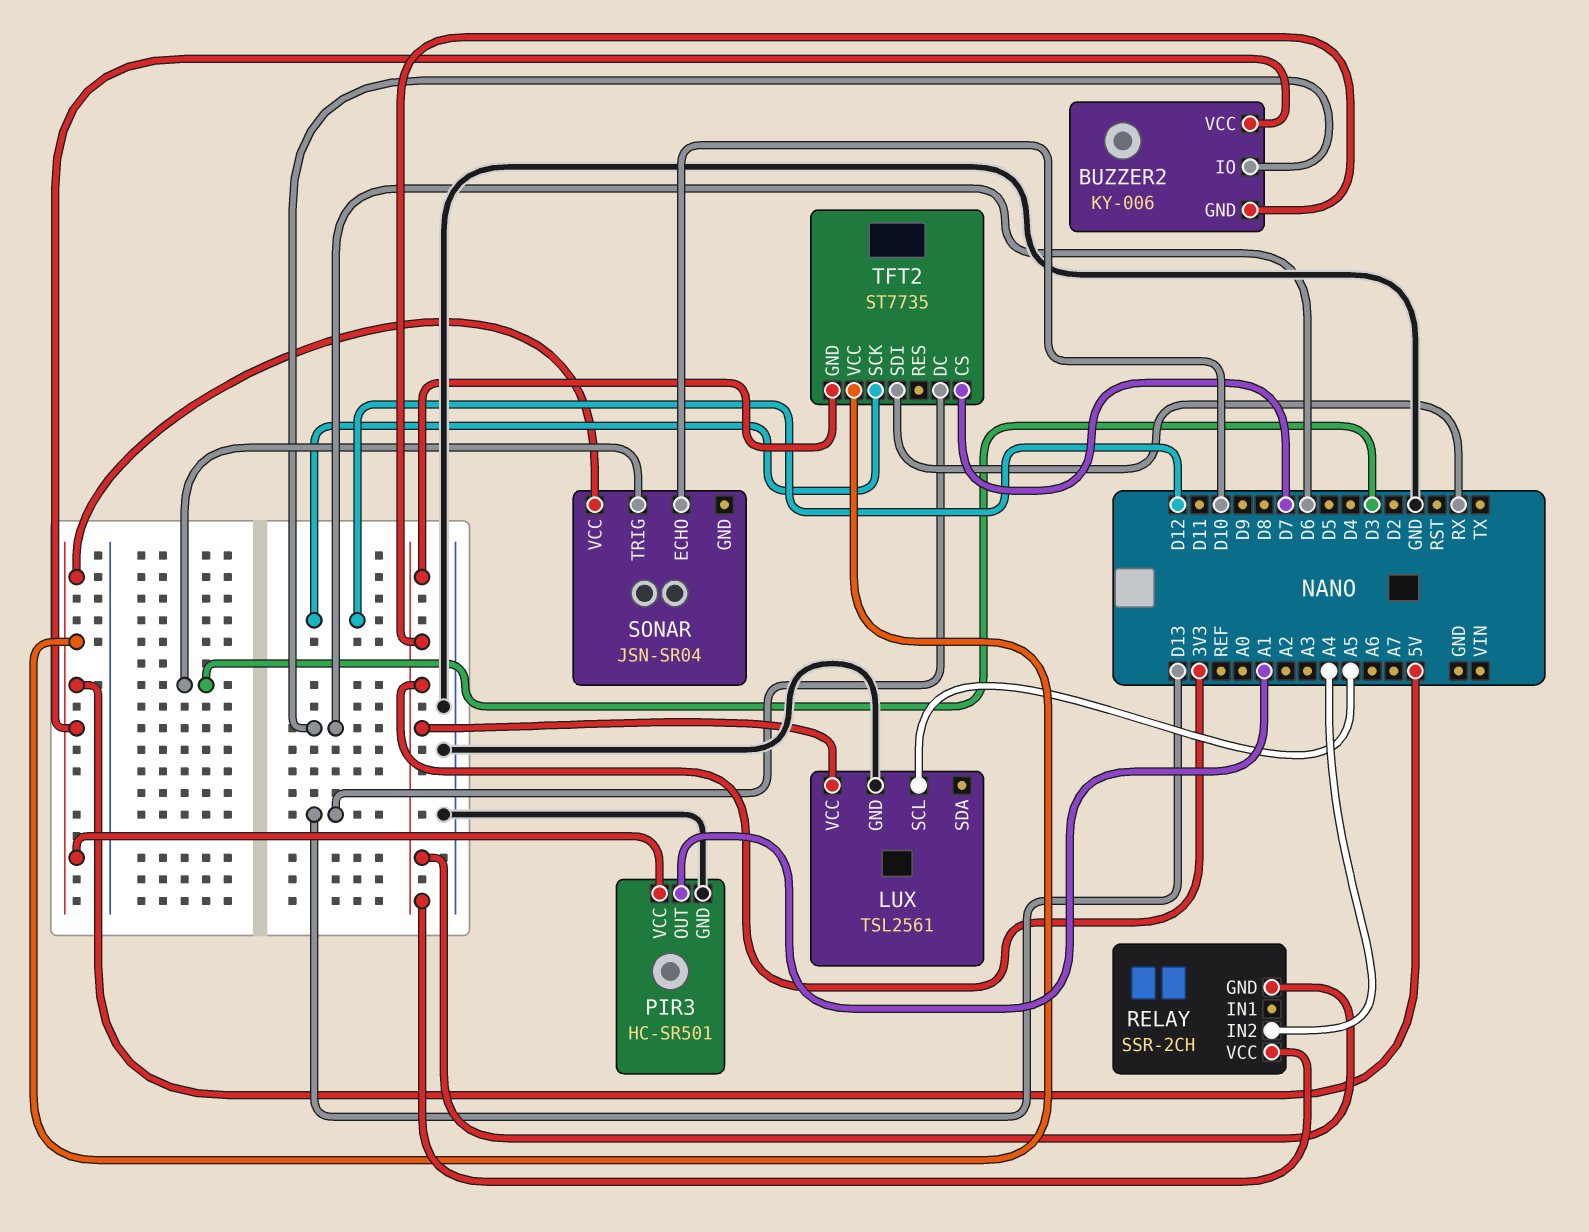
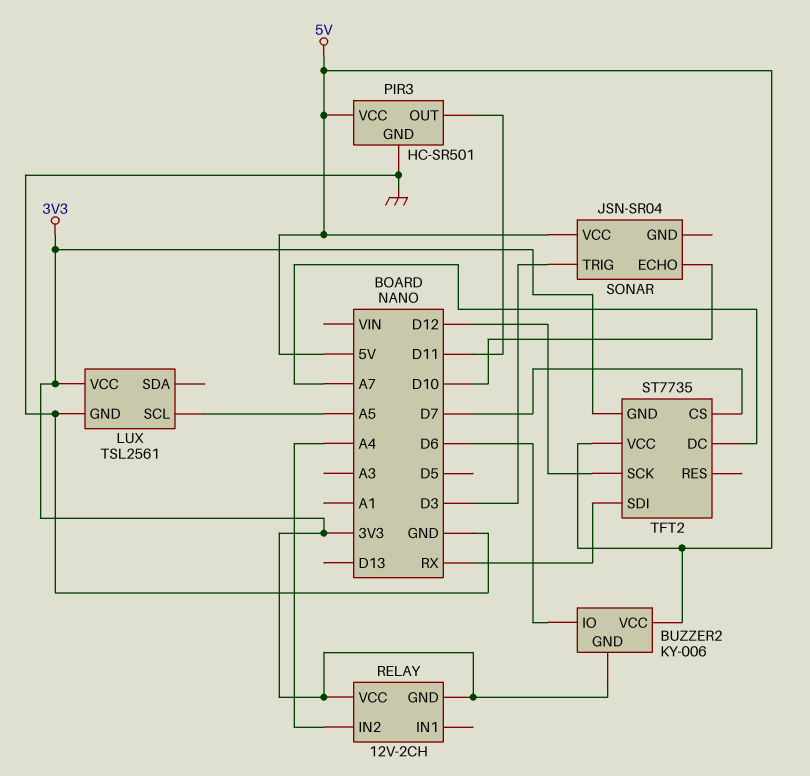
PIR3 pin OUT: A1 -> D11
RELAY: SSR-2CH -> 12V-2CH
TFT2 pin DC: D13 -> A7

